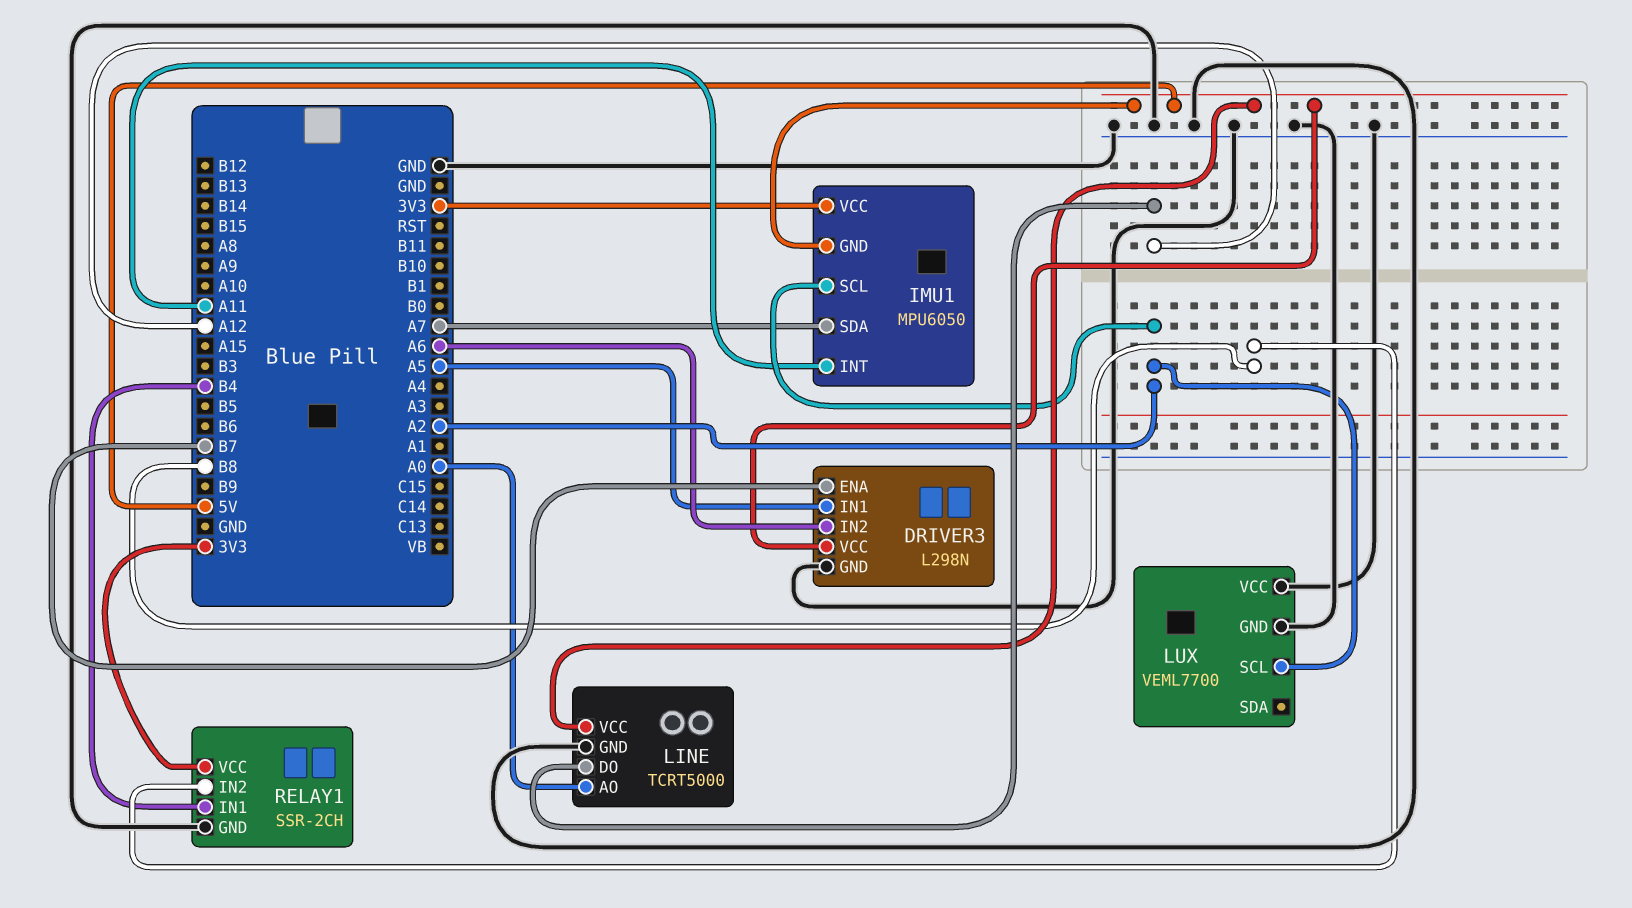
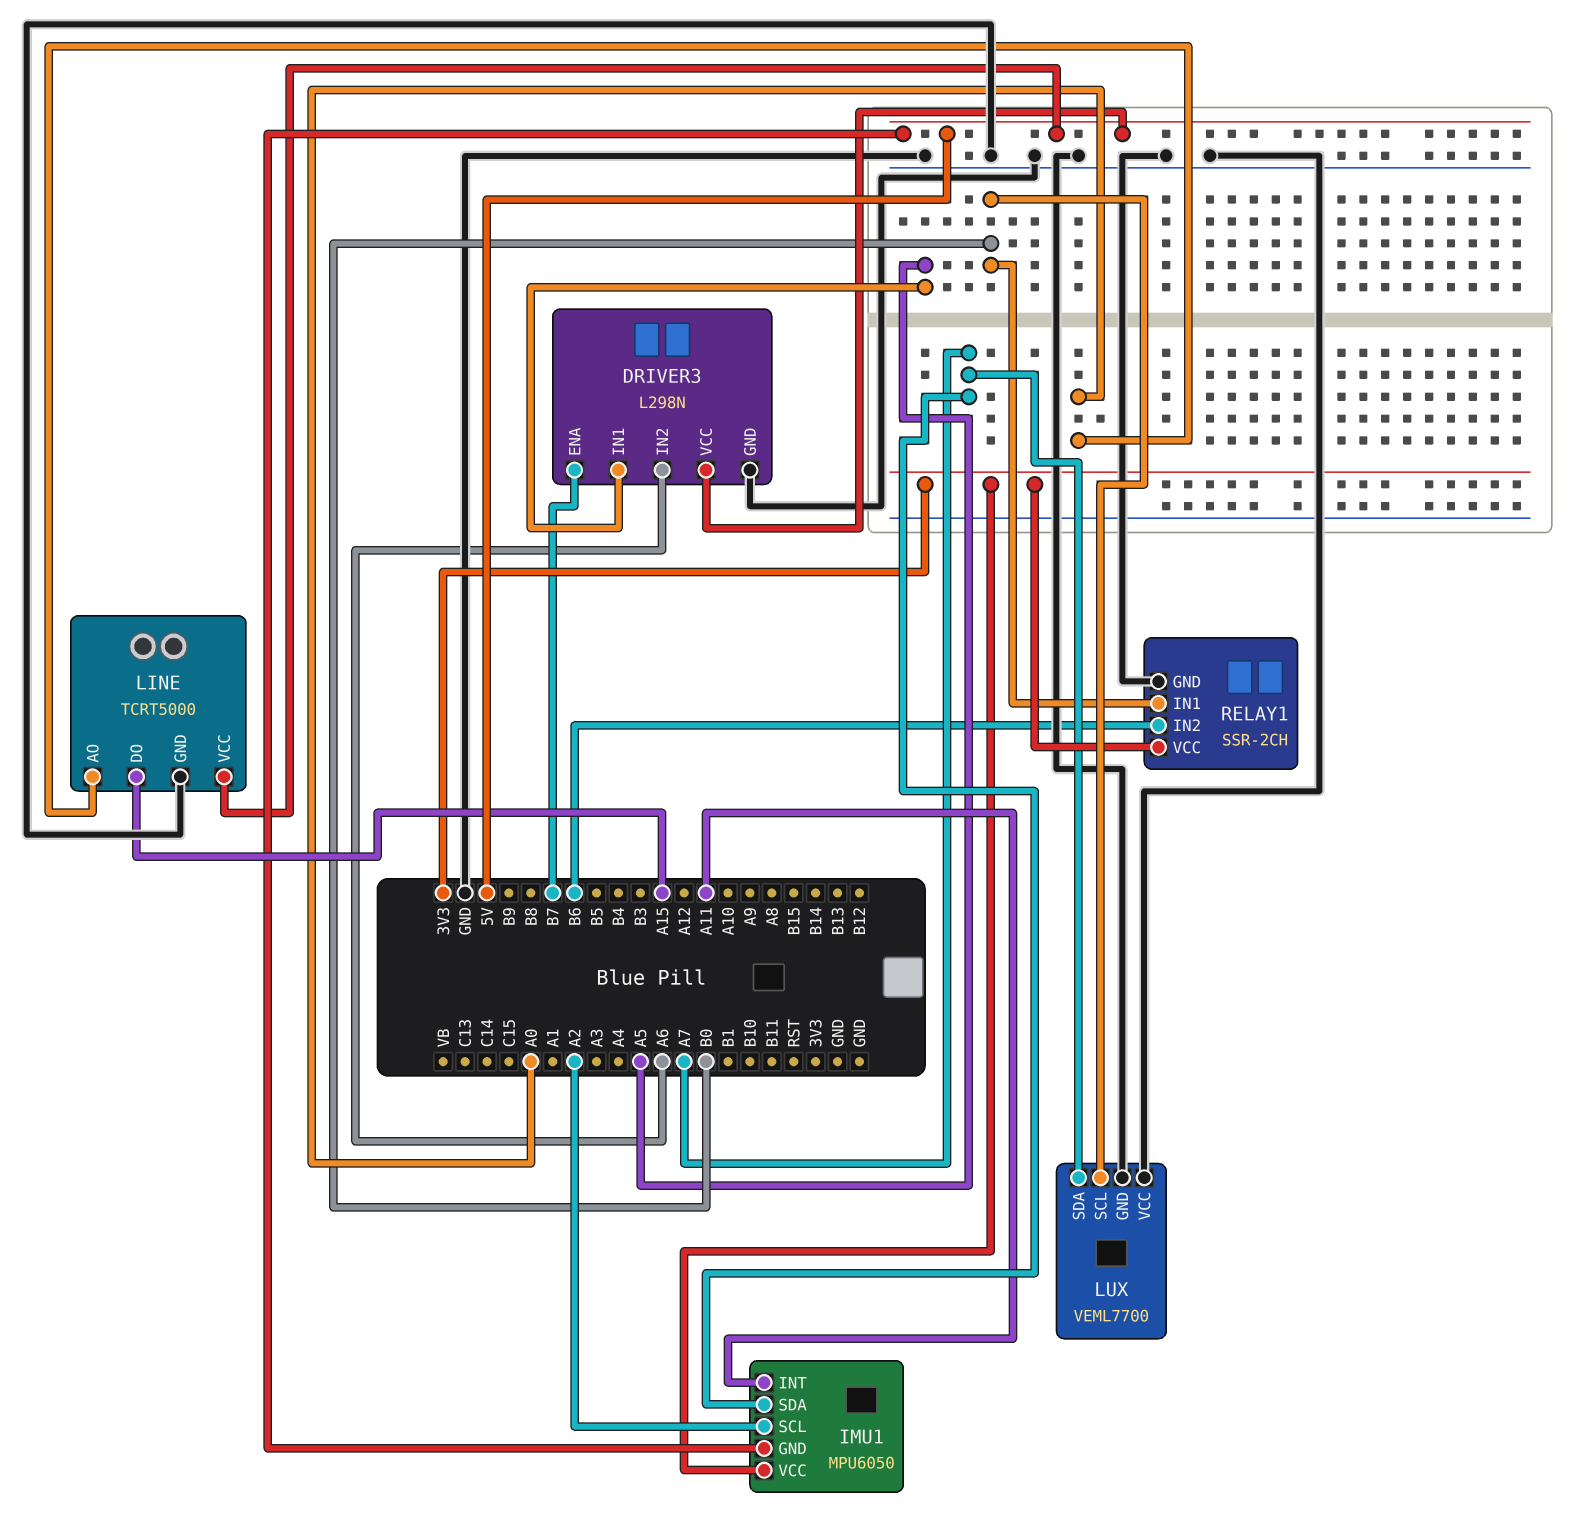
LINE pin DO: A12 -> A15
LUX pin SCL: A2 -> B0
LUX pin SDA: none -> A7
RELAY1 pin IN1: B4 -> B0
RELAY1 pin IN2: B8 -> B6

